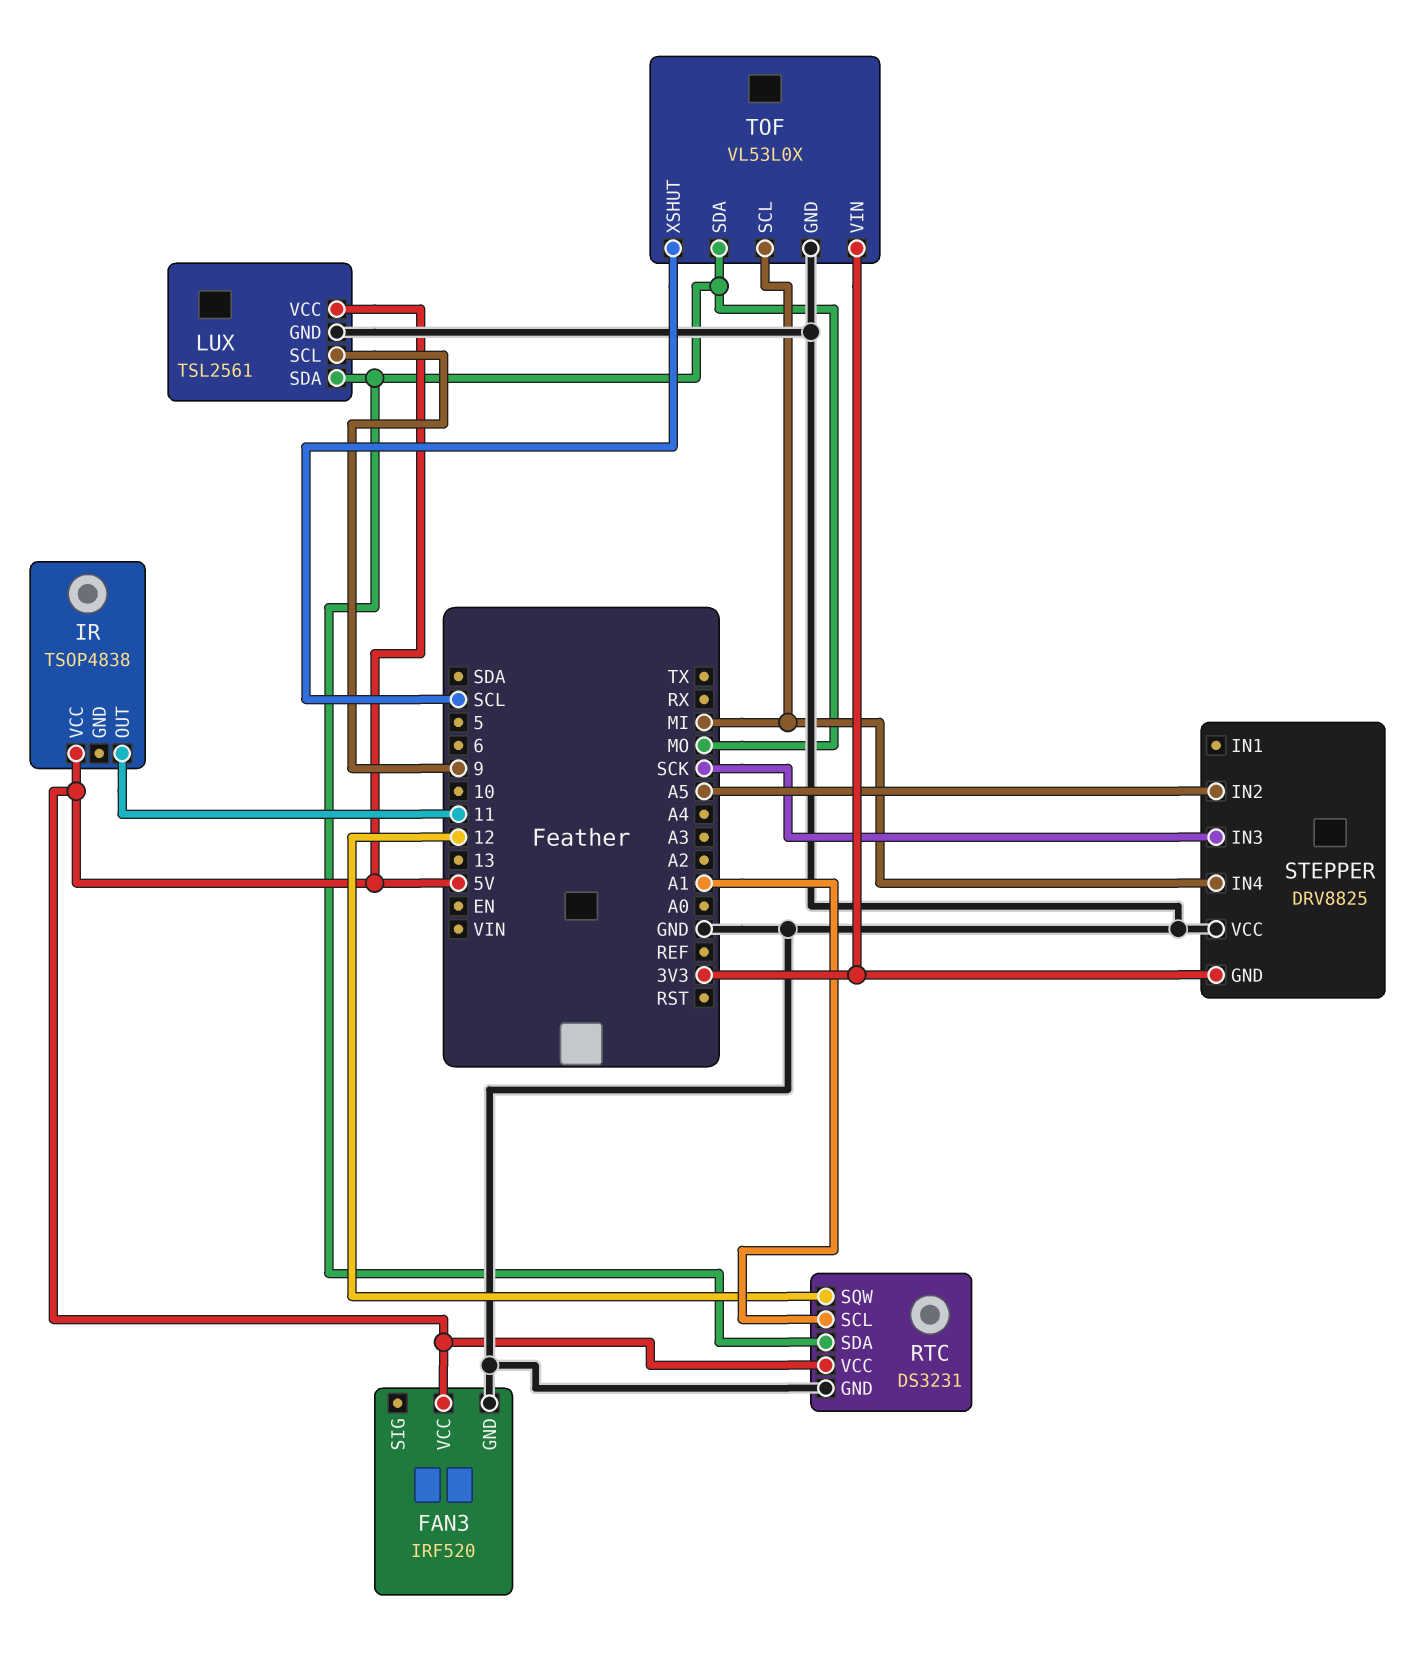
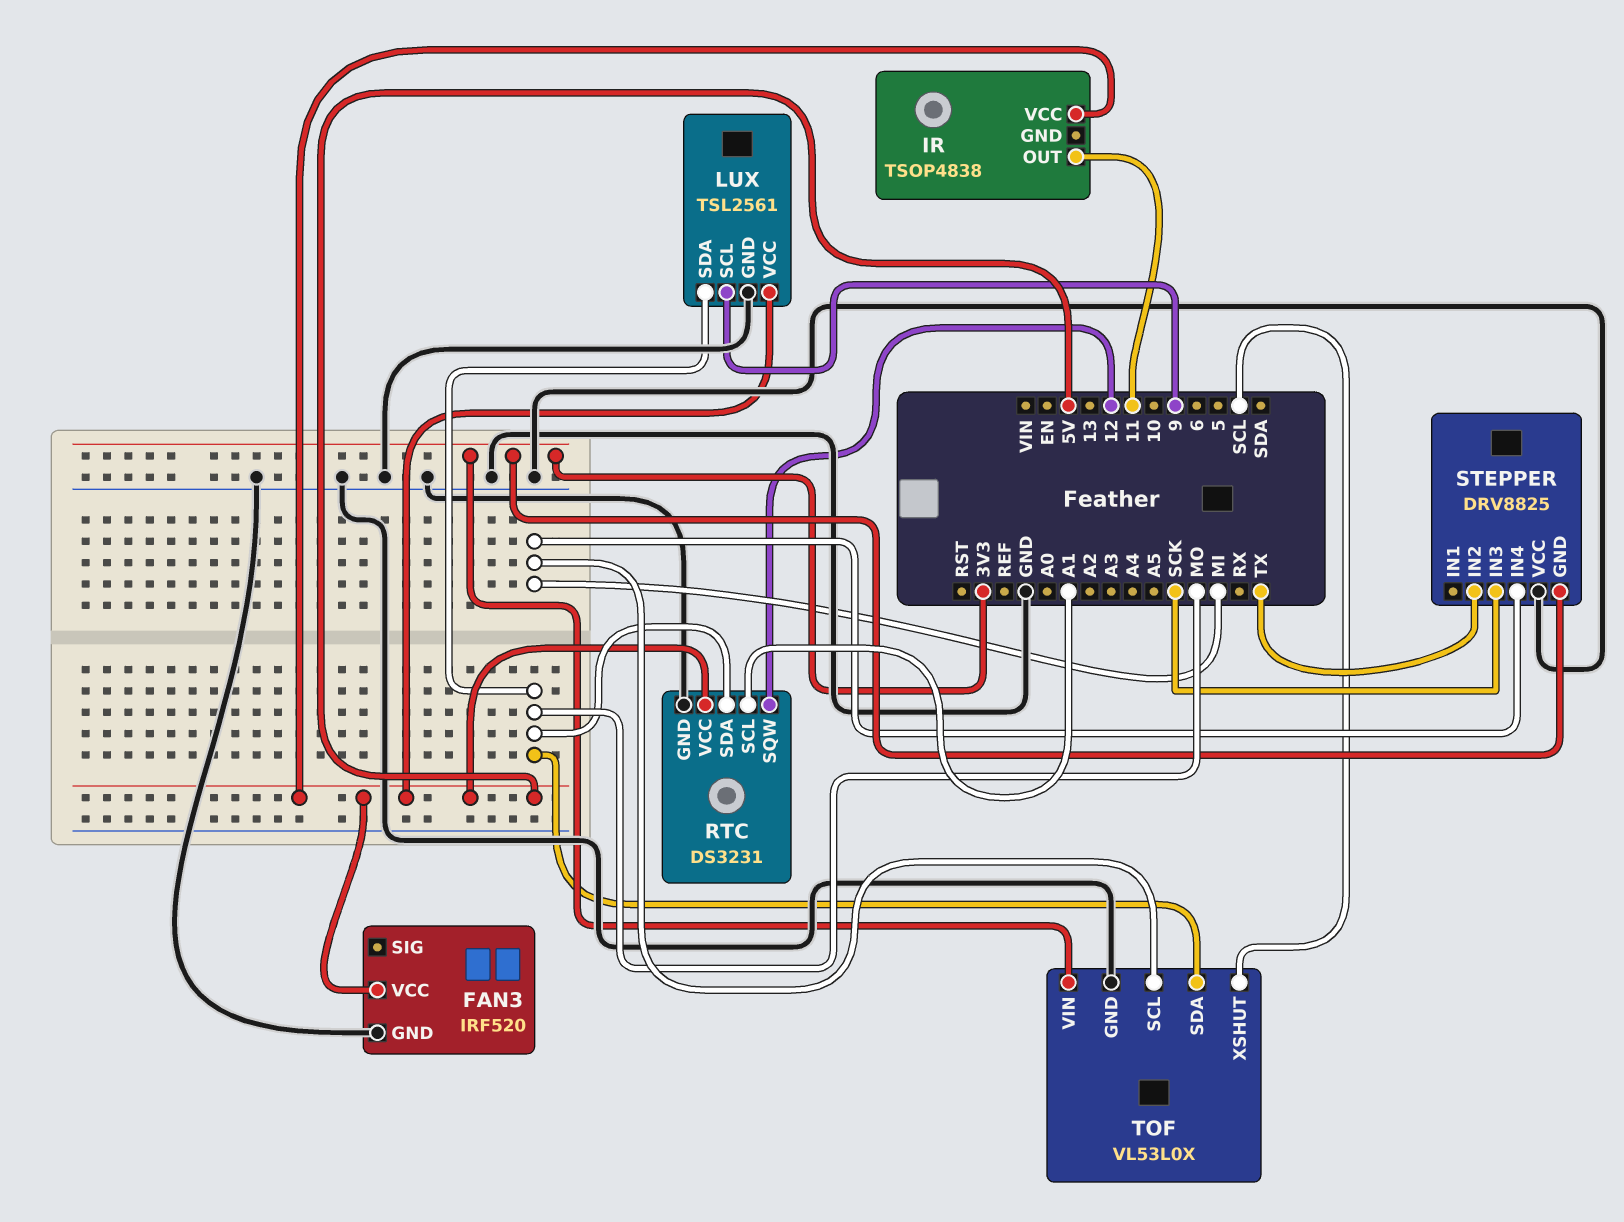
STEPPER pin IN2: A5 -> TX

